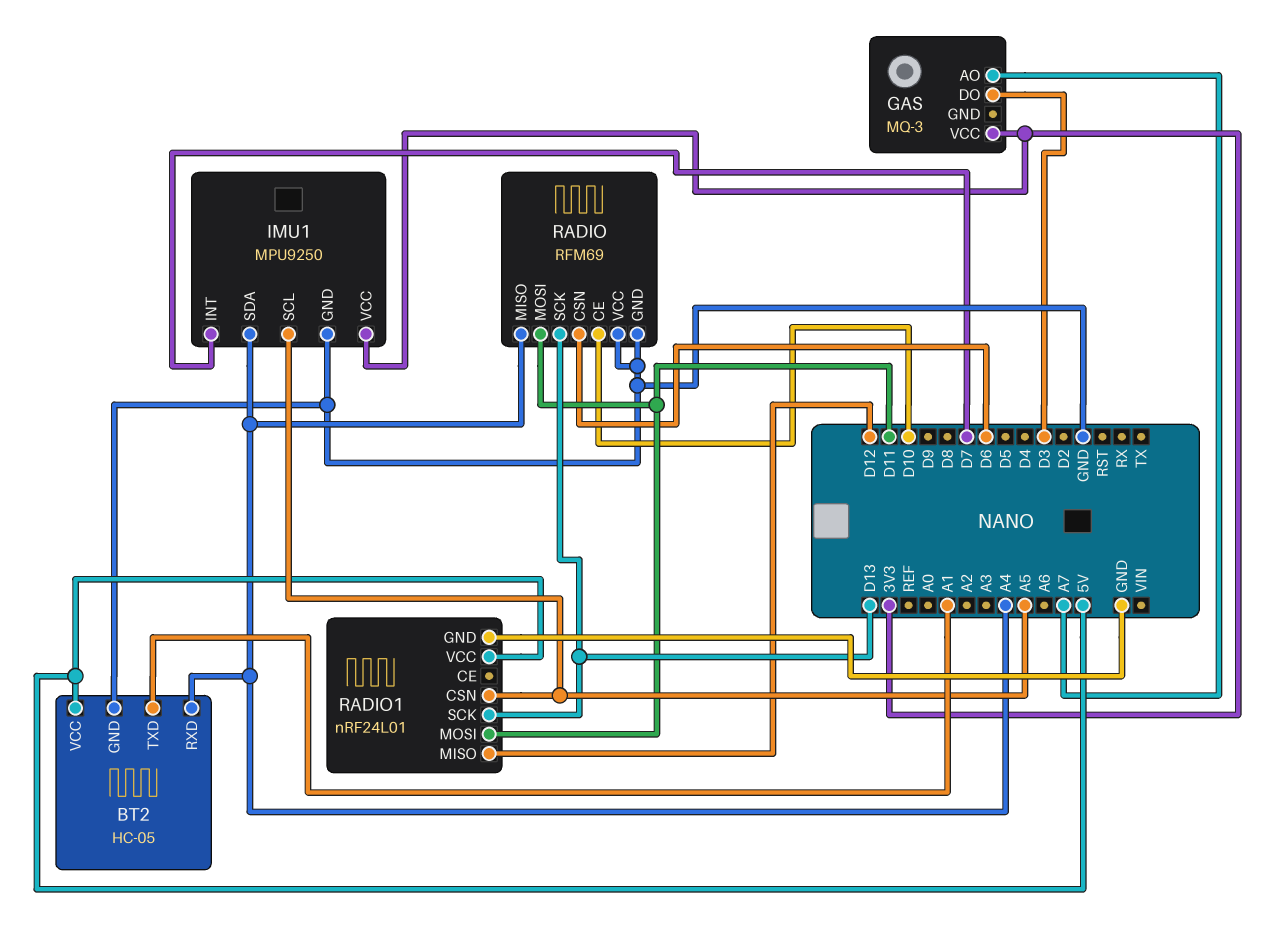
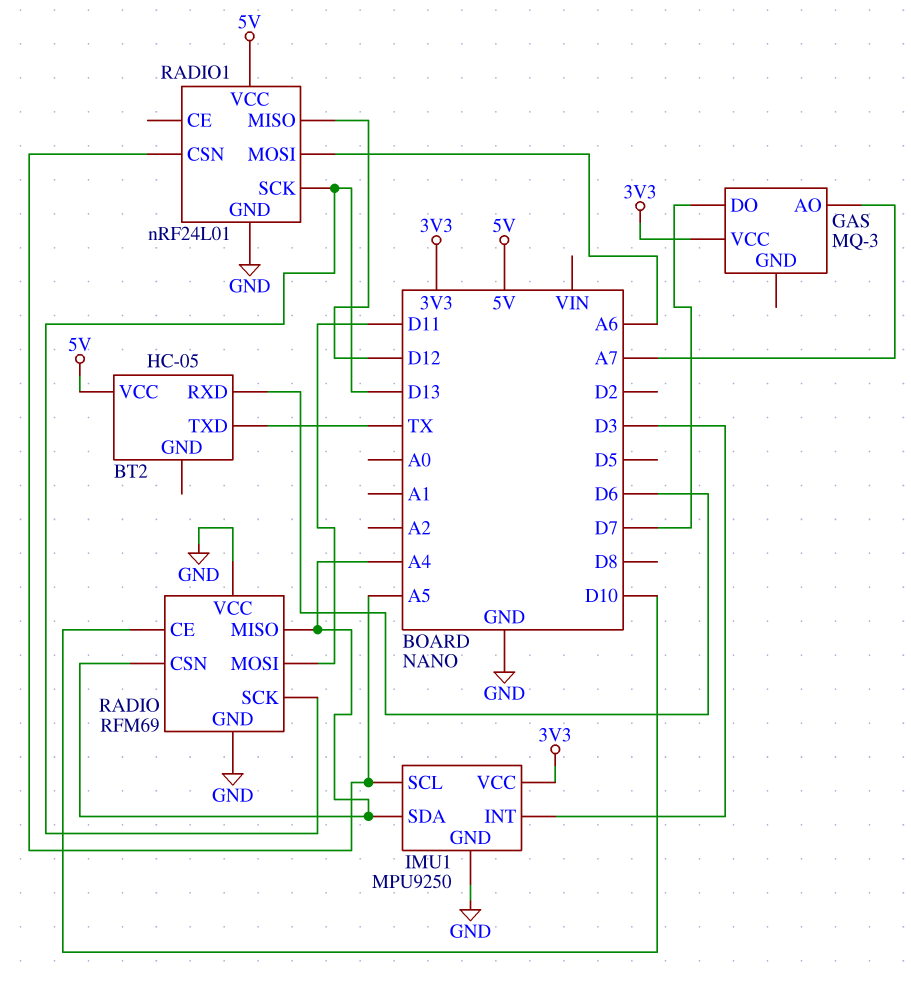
BT2 pin GND: GND -> none
BT2 pin RXD: A4 -> D6
BT2 pin TXD: A1 -> TX
GAS pin DO: D3 -> D7
IMU1 pin INT: D7 -> D3
RADIO pin CSN: D6 -> A4
RADIO1 pin MOSI: D11 -> A6

